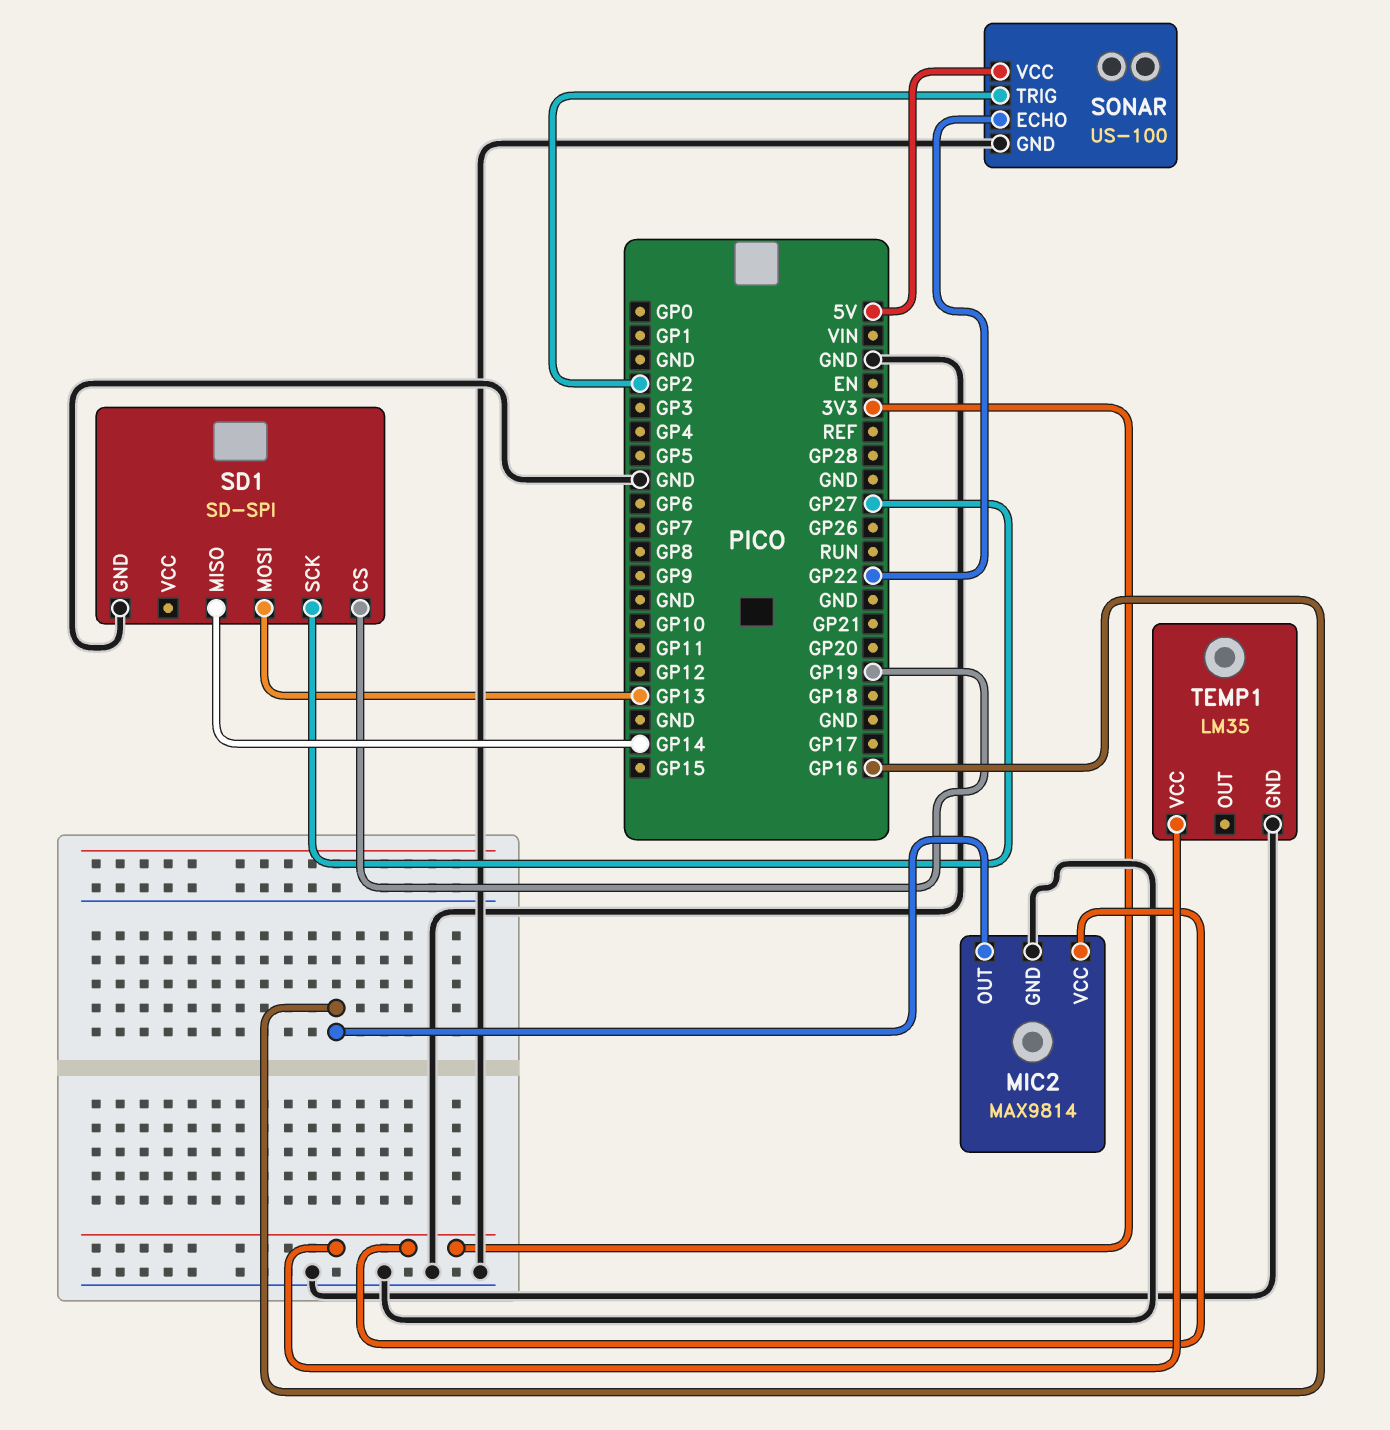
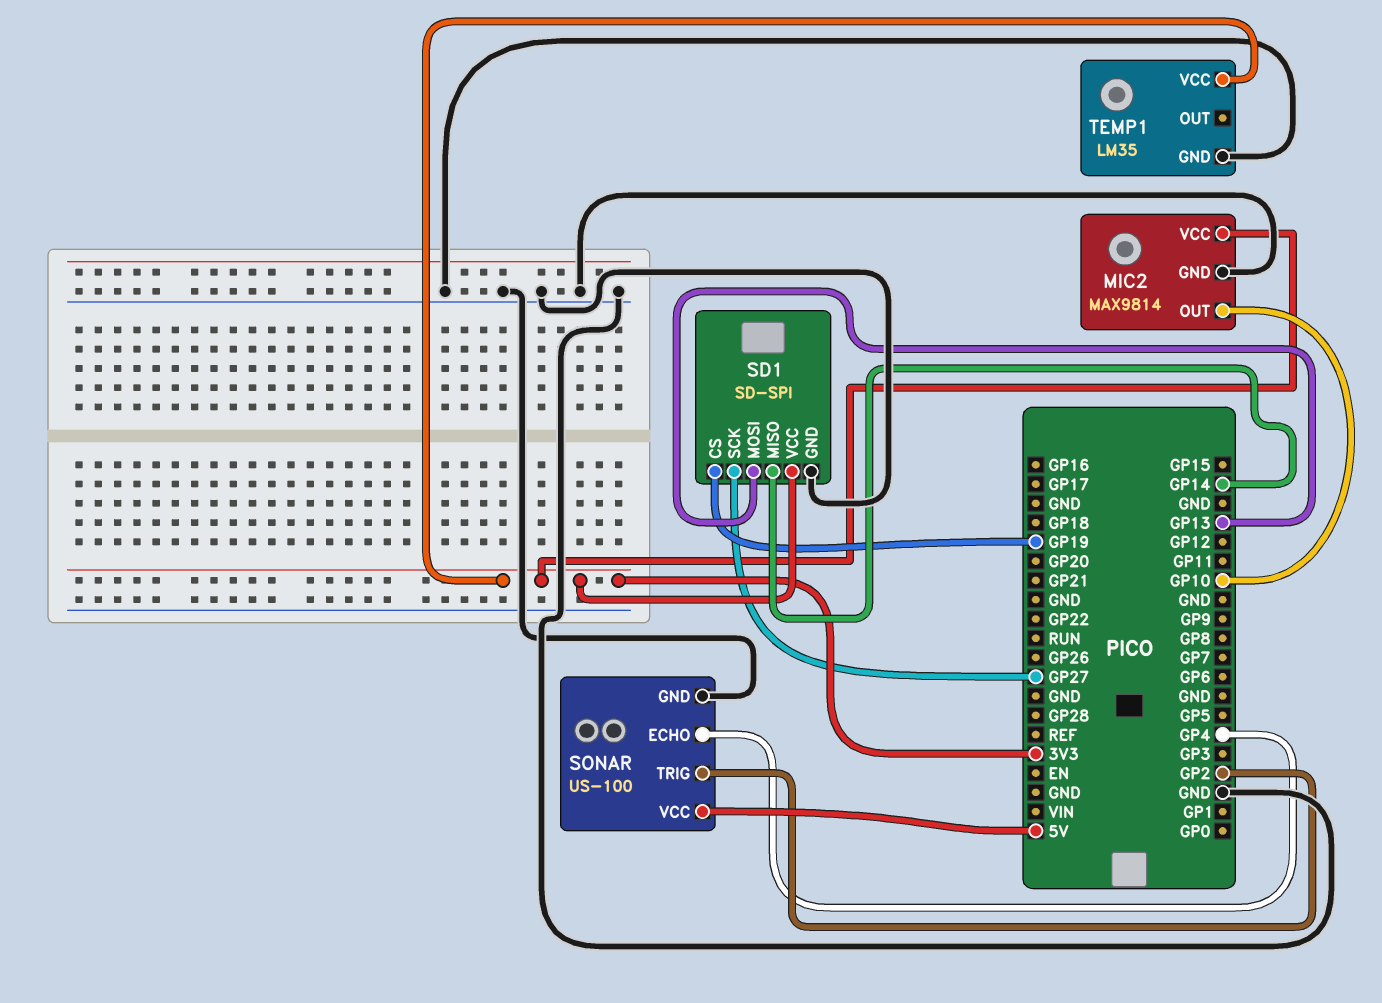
MIC2 pin OUT: GP16 -> GP10
SD1 pin VCC: none -> 3V3
SONAR pin ECHO: GP22 -> GP4

